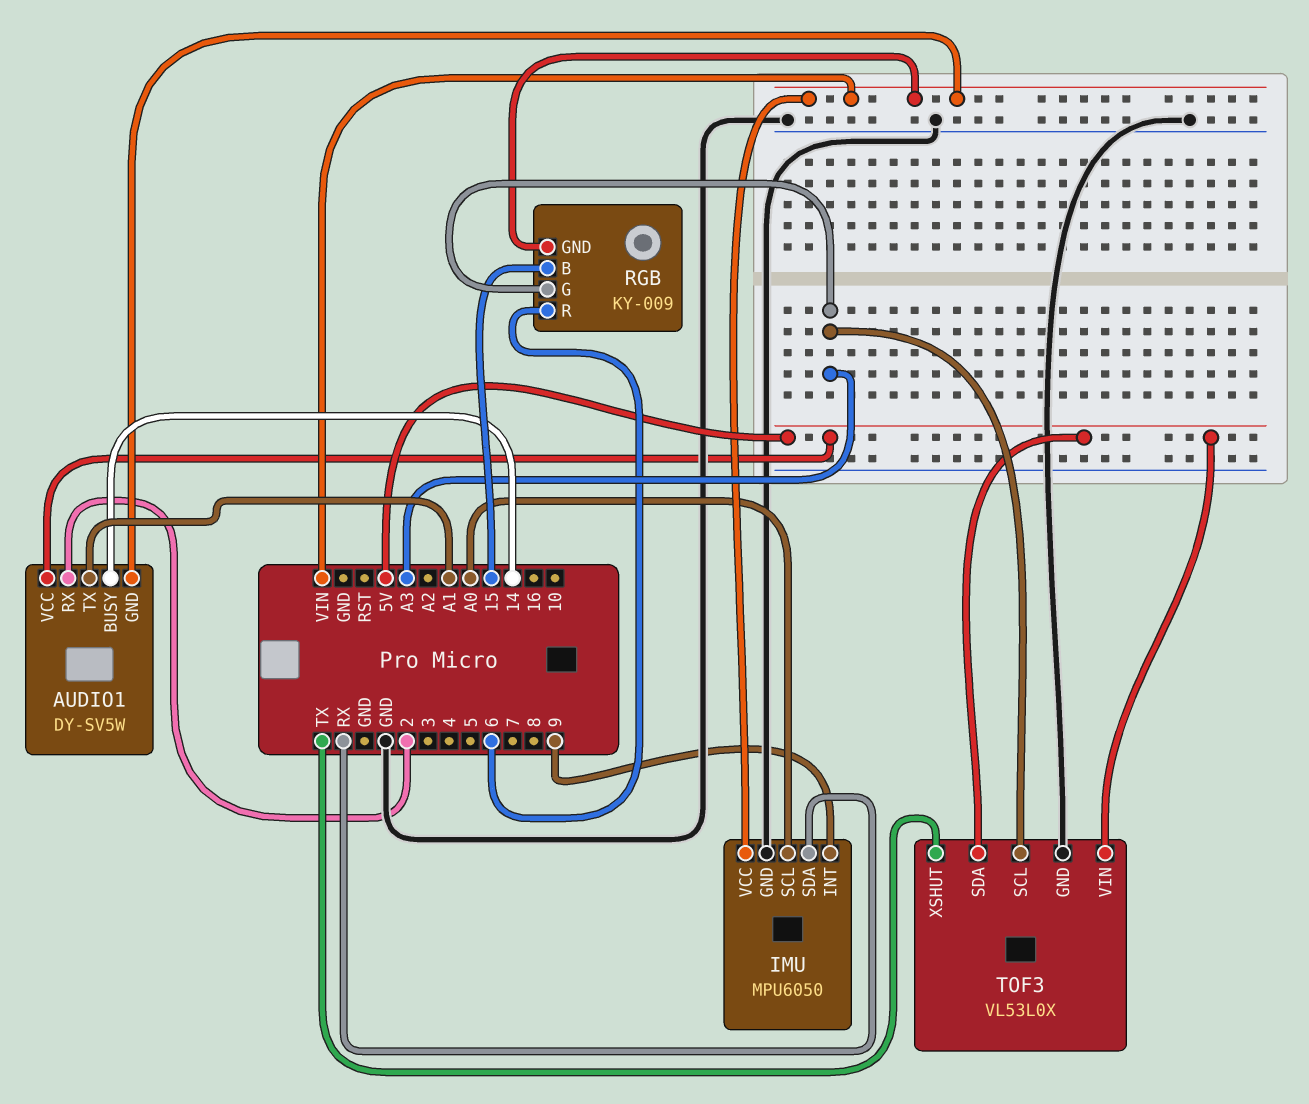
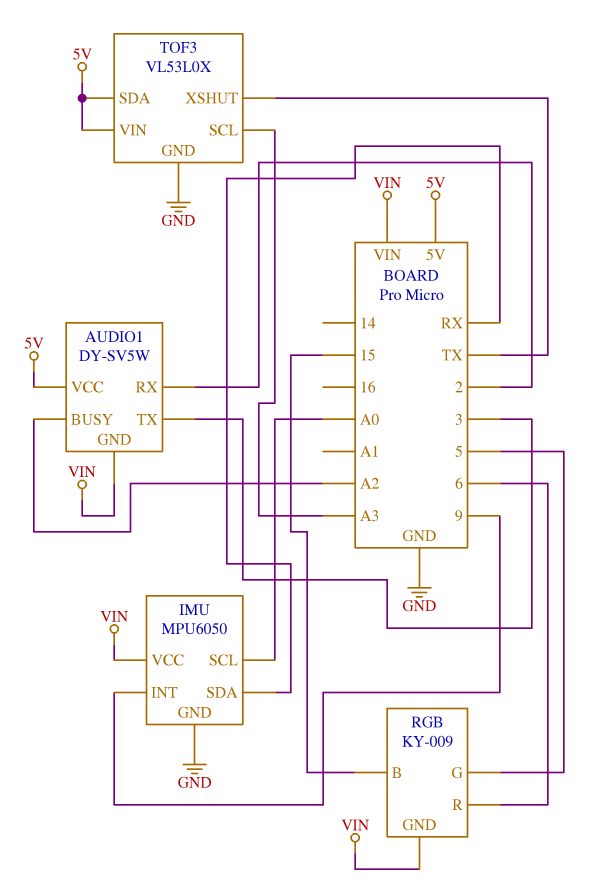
AUDIO1 pin BUSY: 14 -> A2
AUDIO1 pin TX: A1 -> 3
RGB pin G: A3 -> 5

